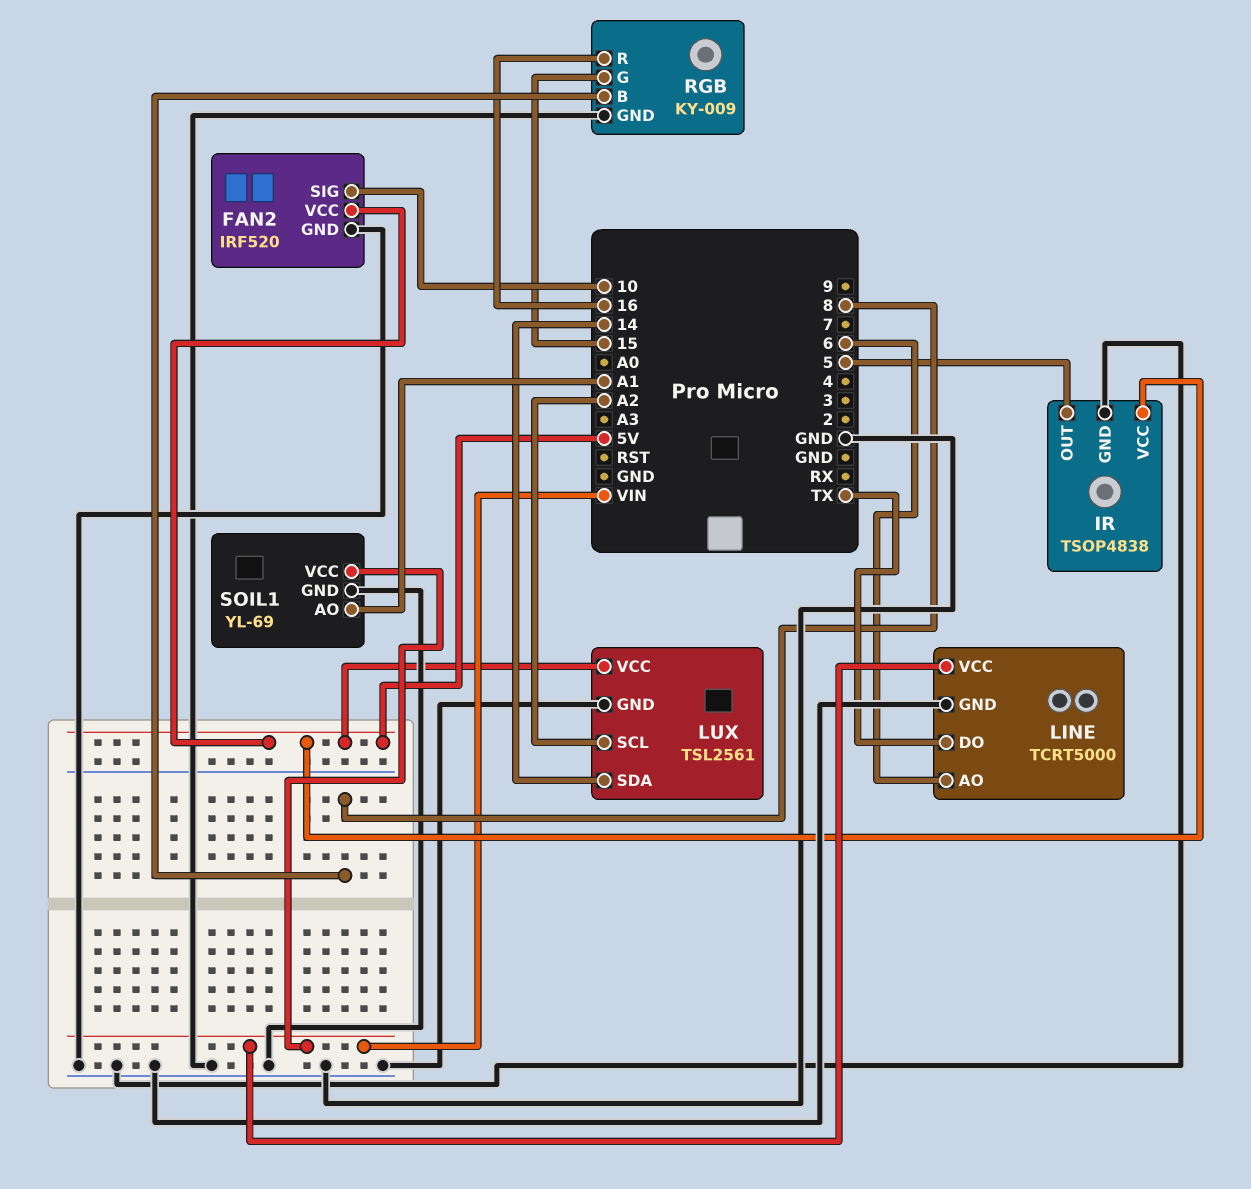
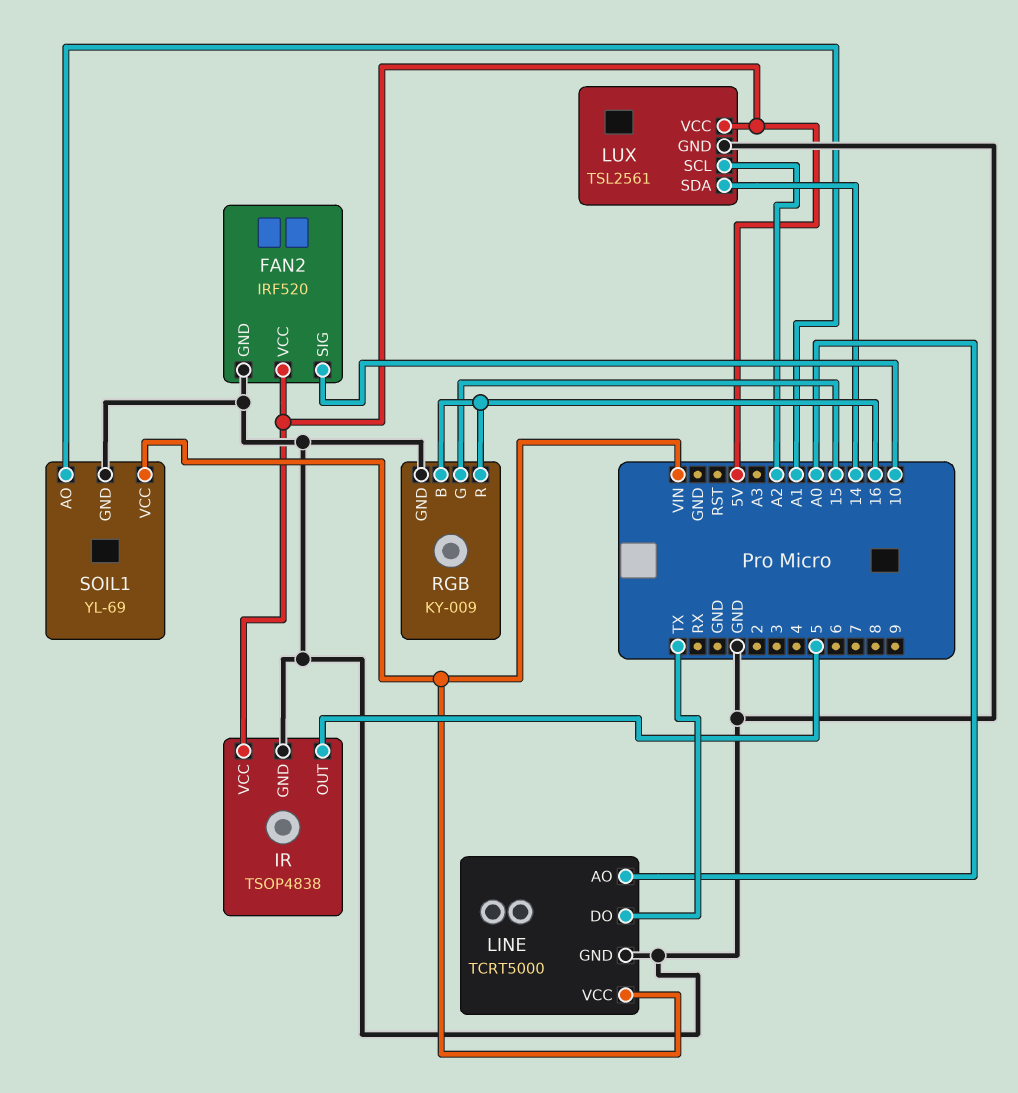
LINE pin AO: 6 -> A0
RGB pin B: 8 -> 16

